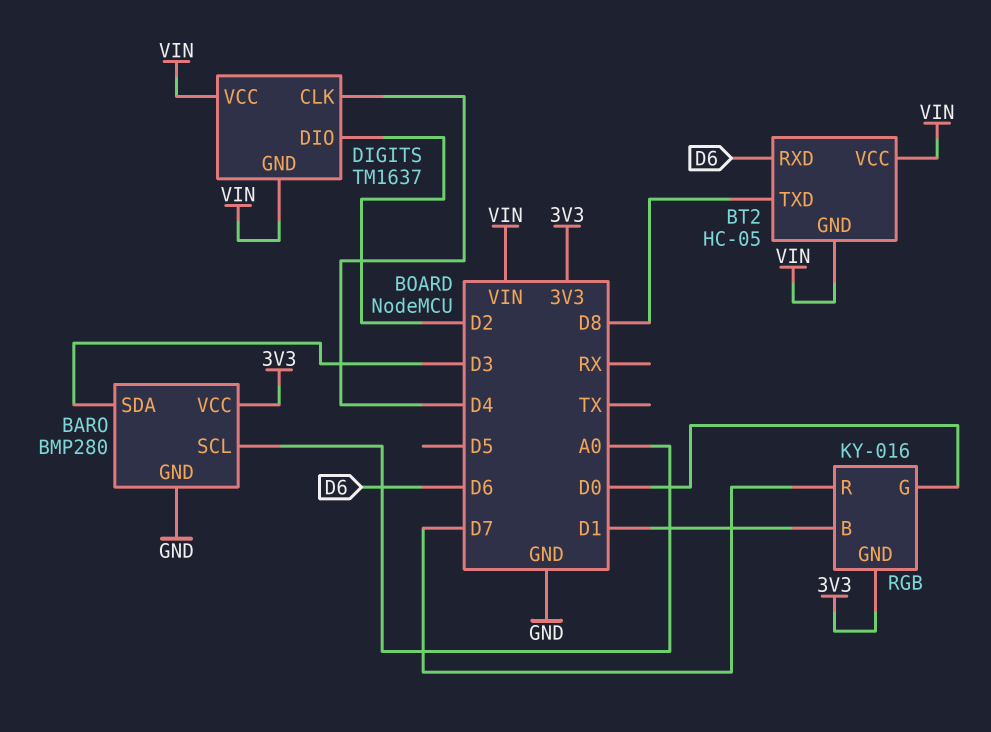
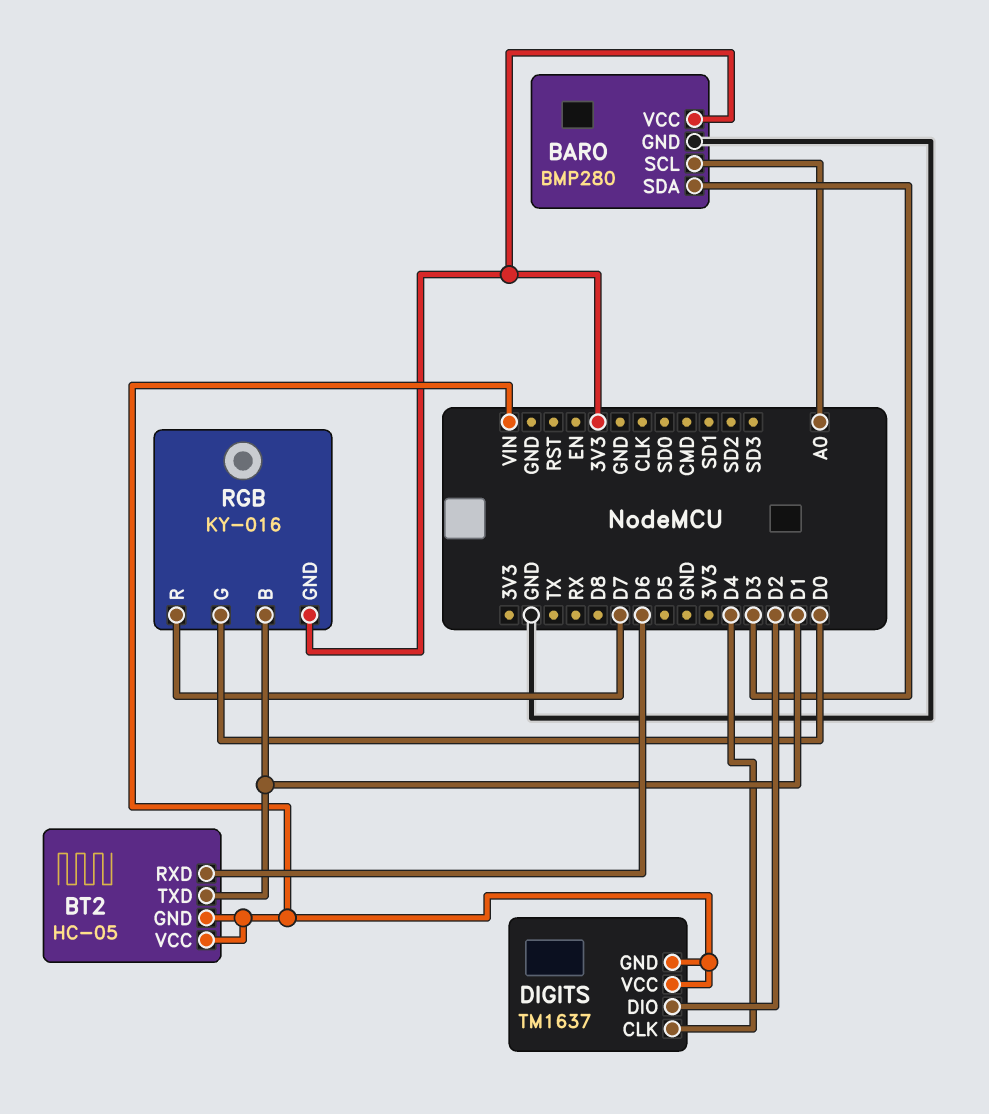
BT2 pin TXD: D8 -> D1

